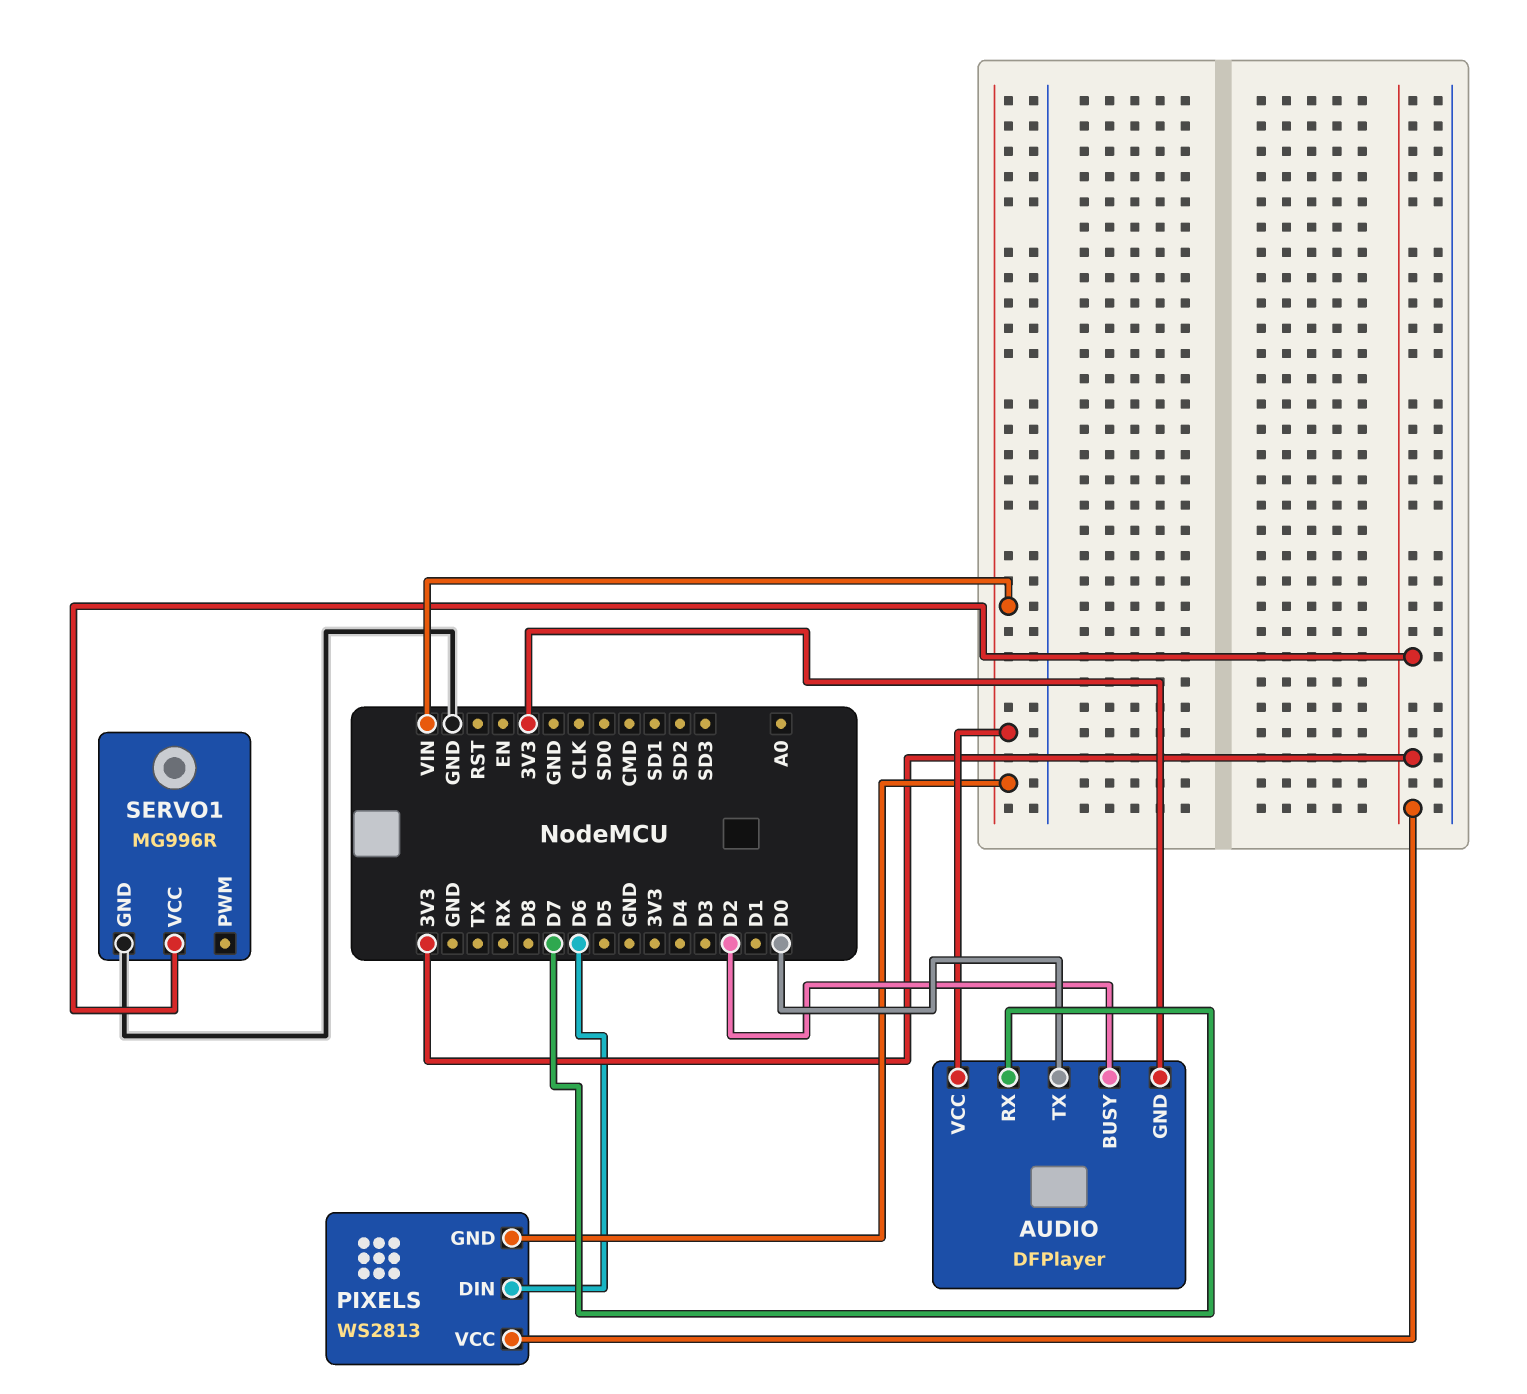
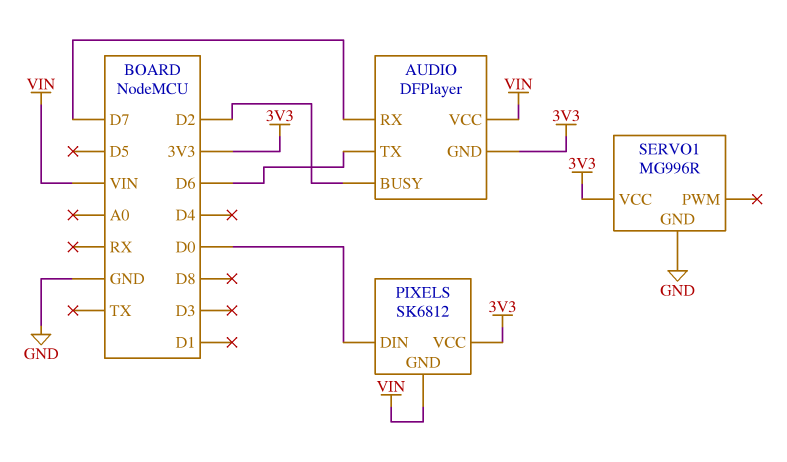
AUDIO pin TX: D0 -> D6
PIXELS: WS2813 -> SK6812
PIXELS pin DIN: D6 -> D0

